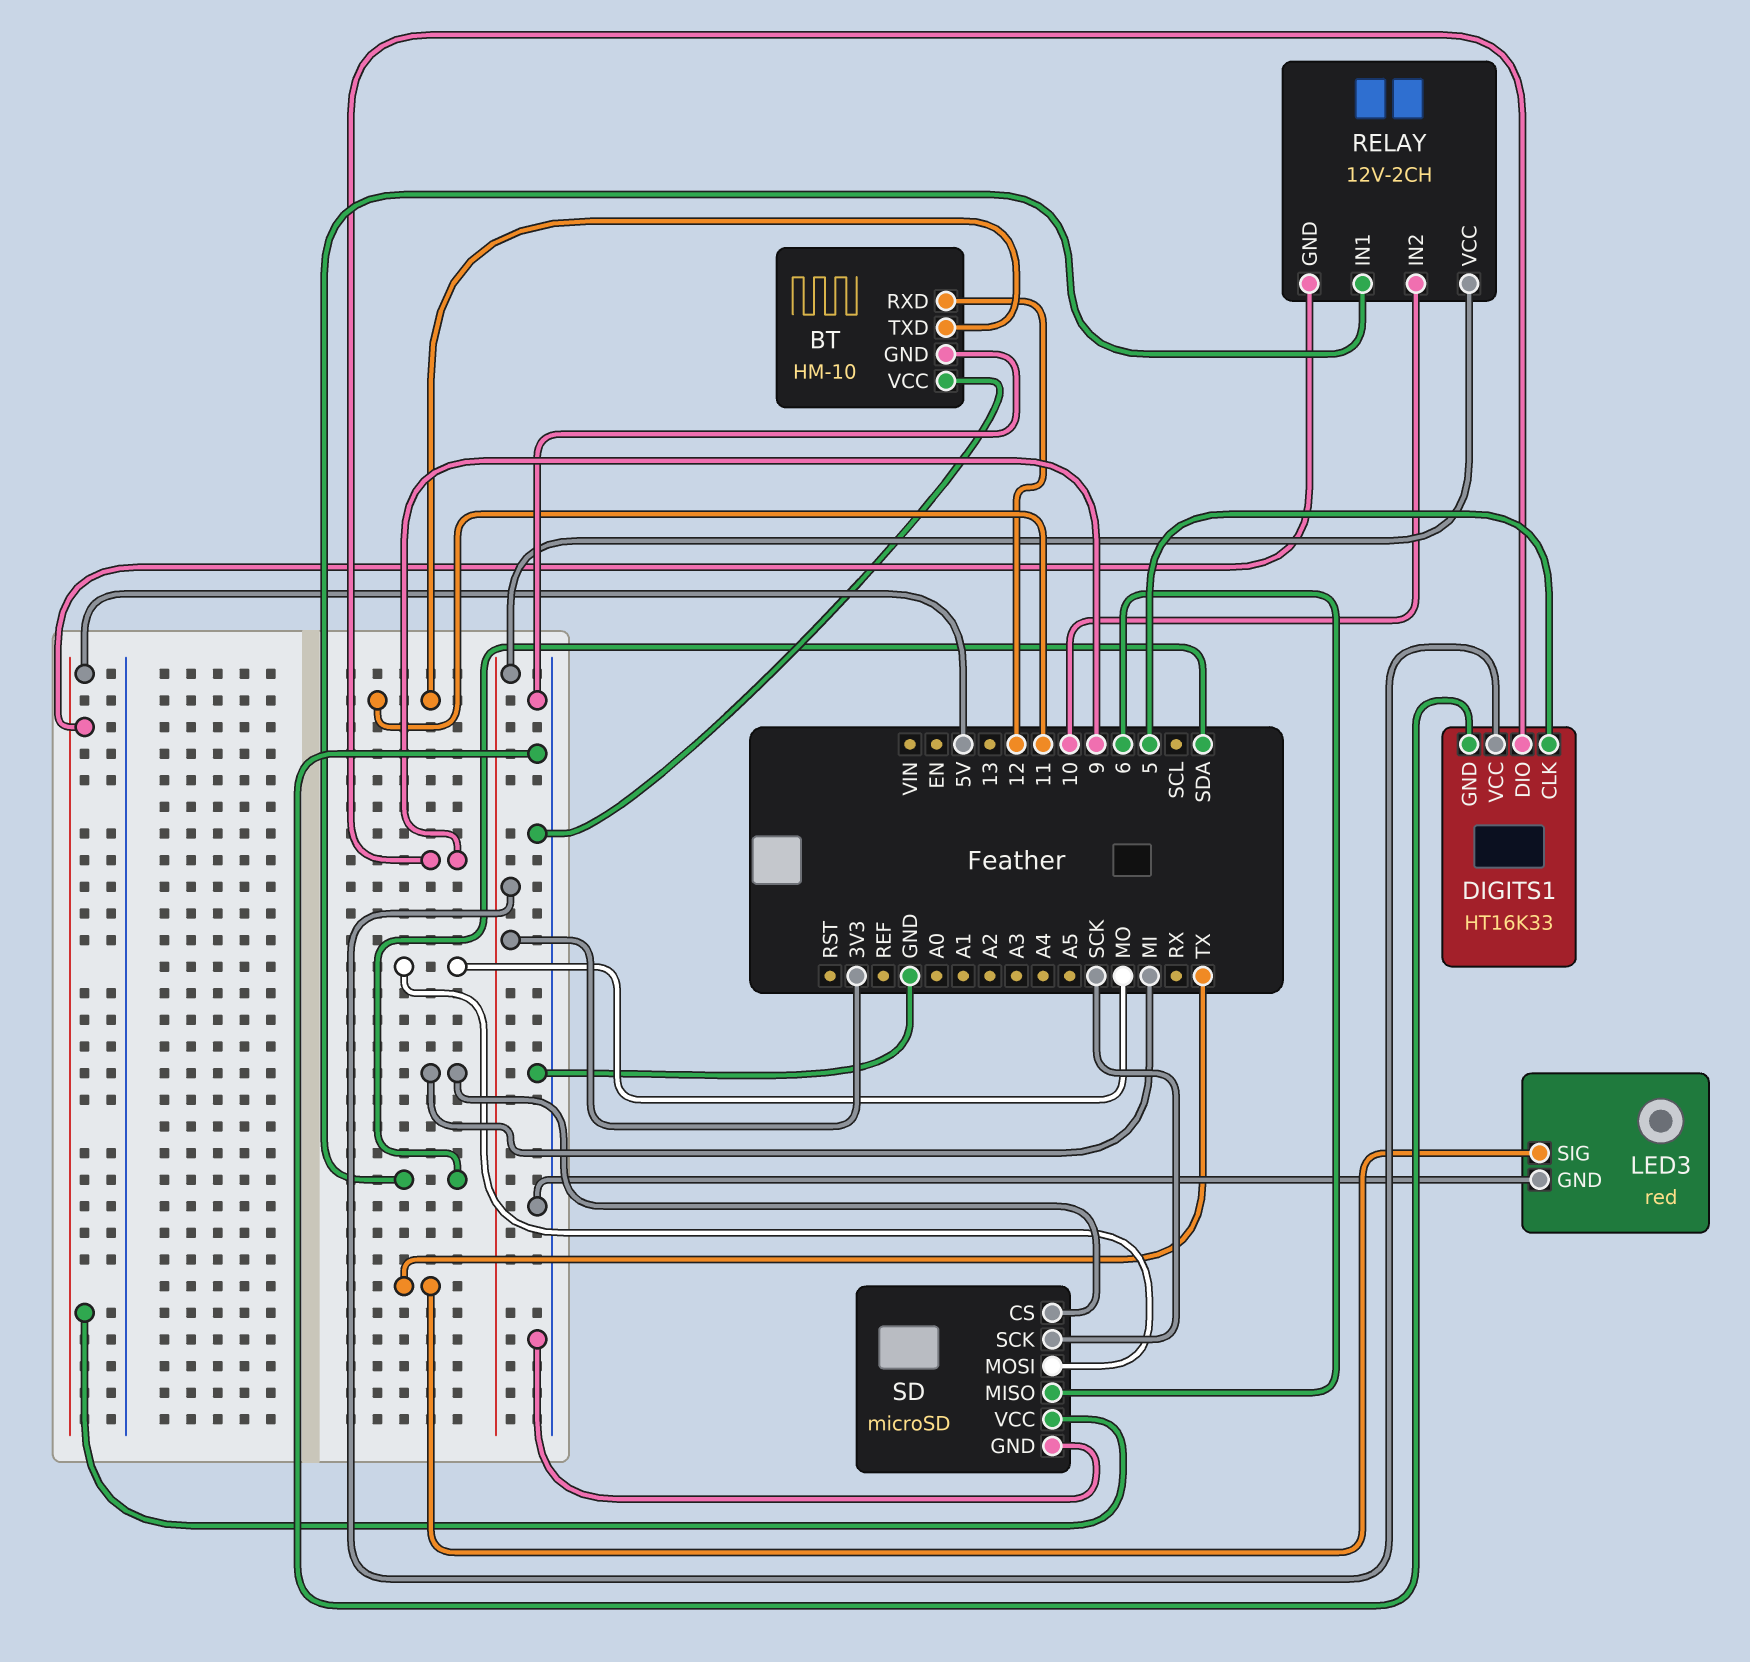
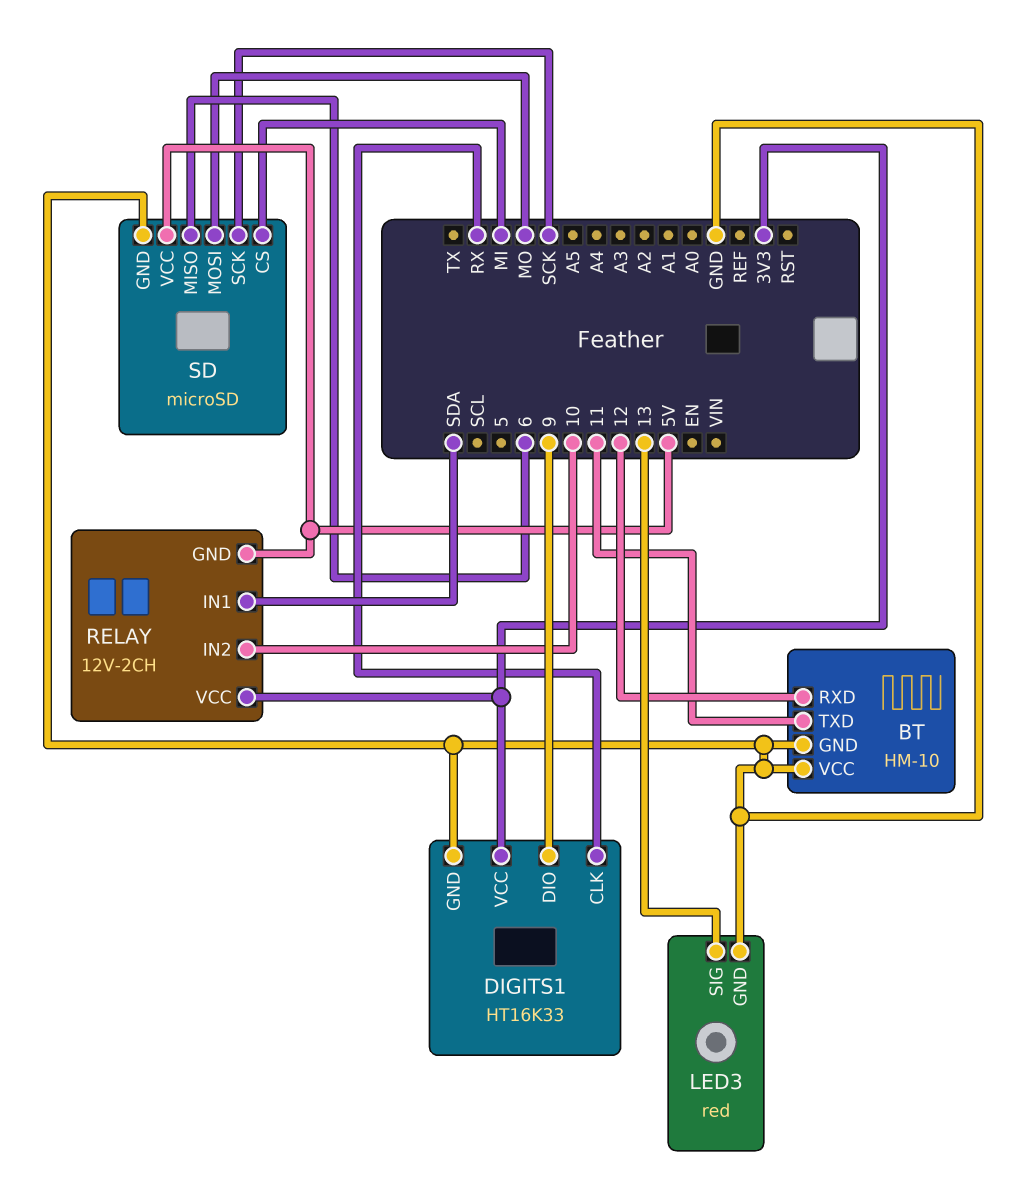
DIGITS1 pin CLK: 5 -> RX
LED3 pin SIG: TX -> 13

